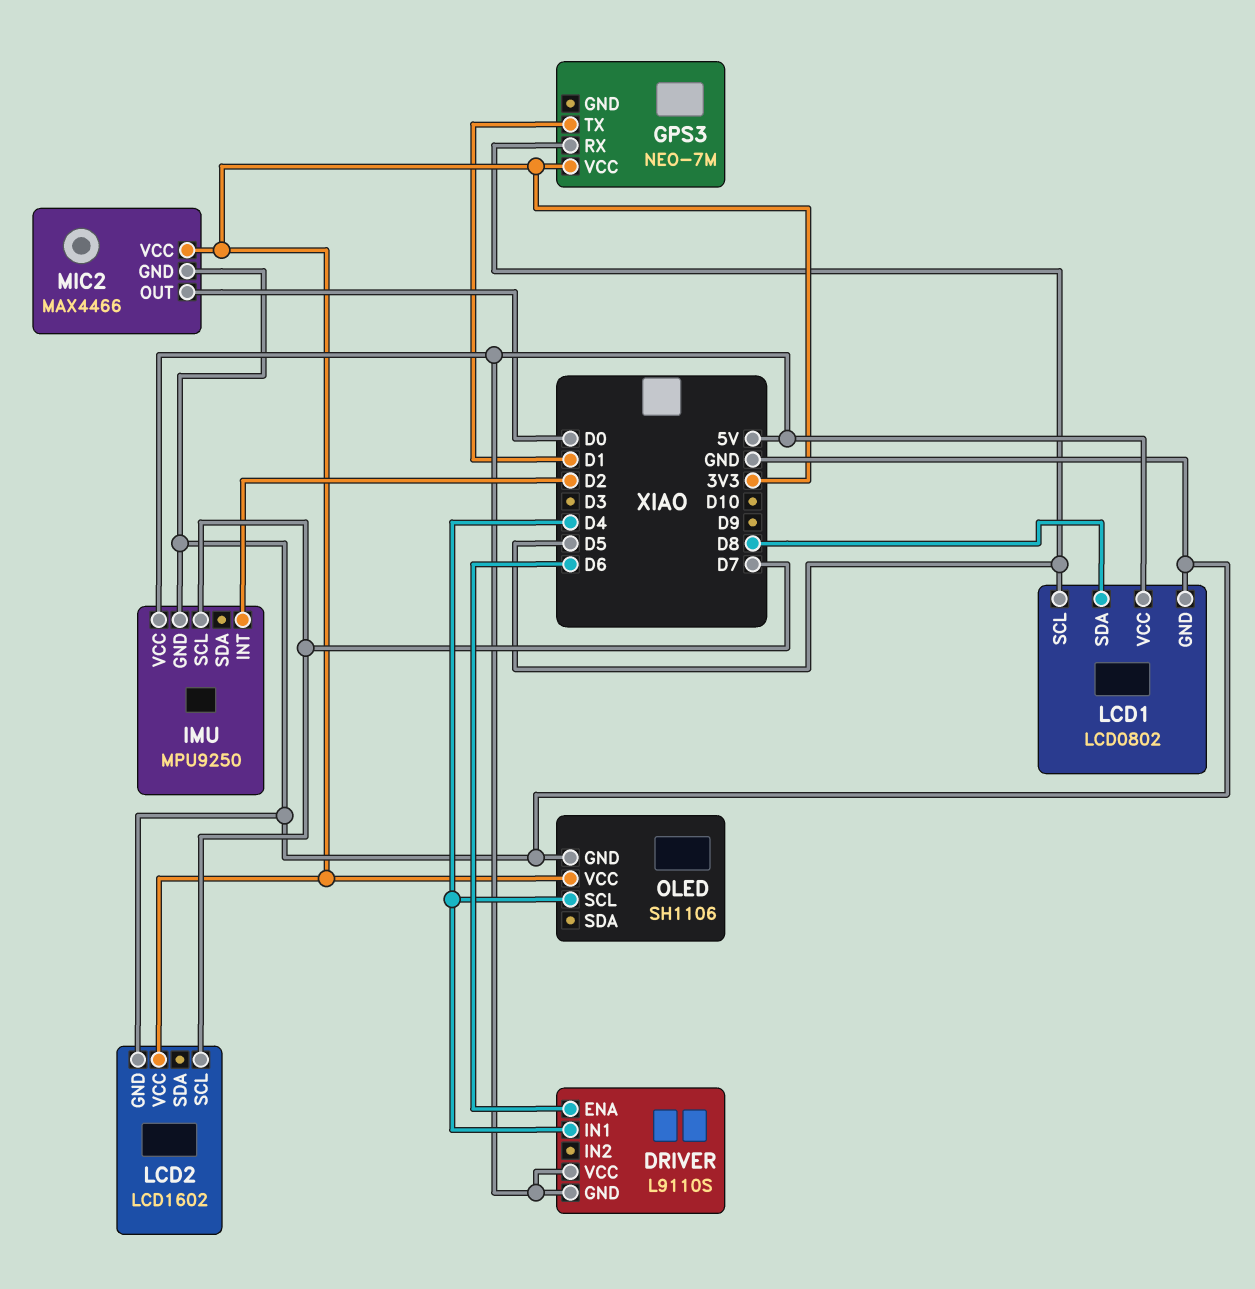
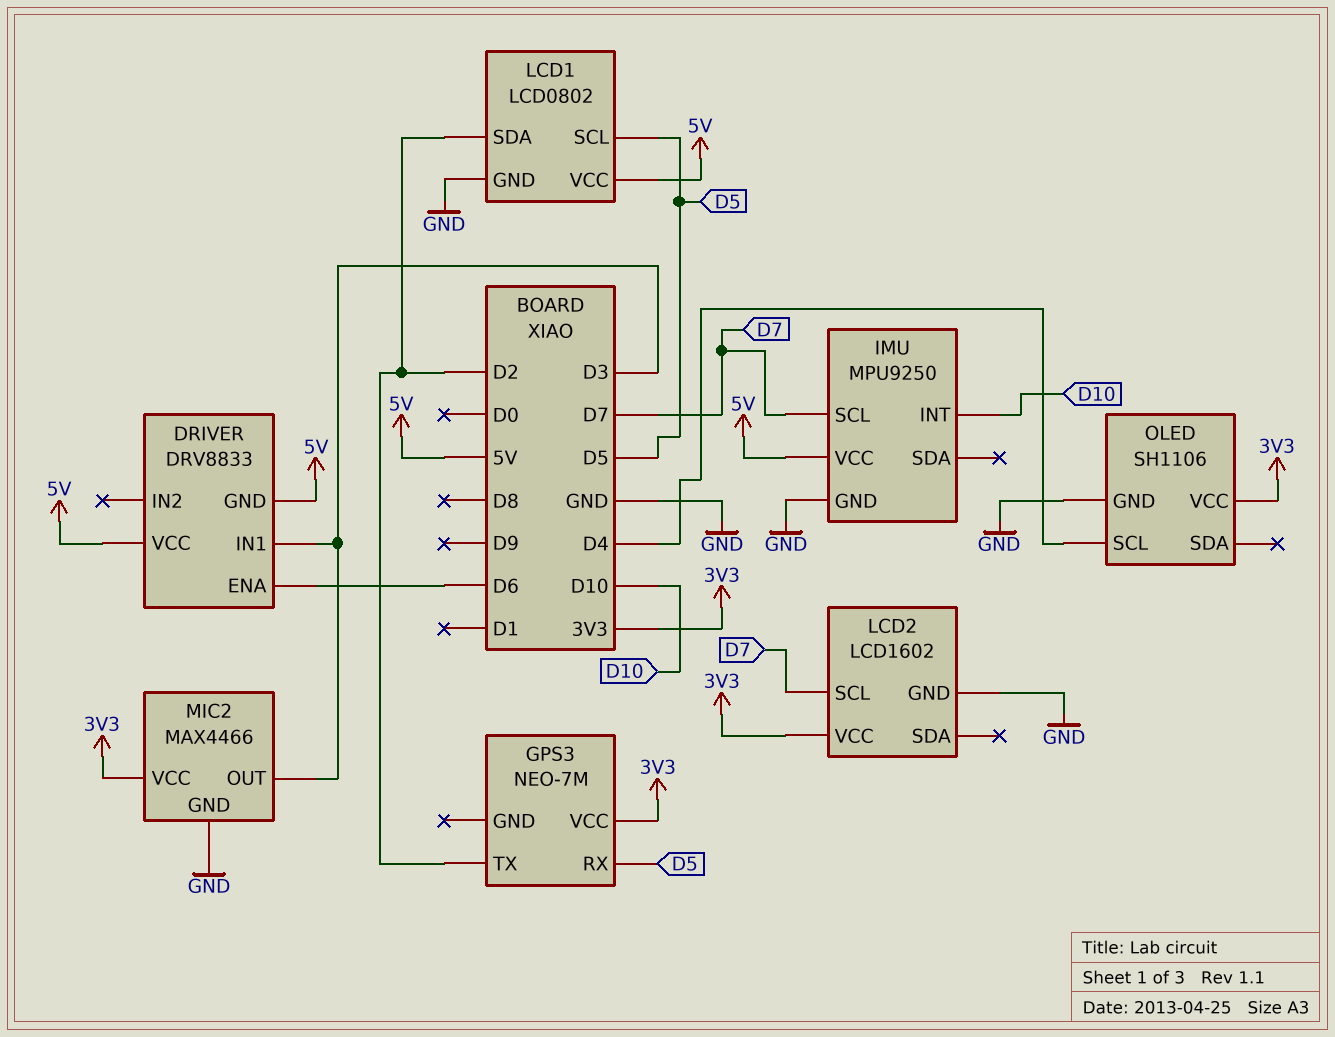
DRIVER: L9110S -> DRV8833
DRIVER pin IN1: D4 -> D3
GPS3 pin TX: D1 -> D2
IMU pin INT: D2 -> D10
LCD1 pin SDA: D8 -> D2
MIC2 pin OUT: D0 -> D3

